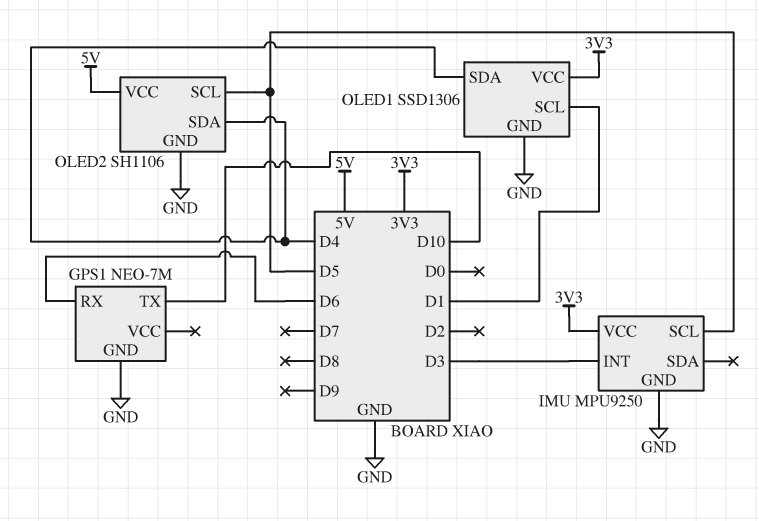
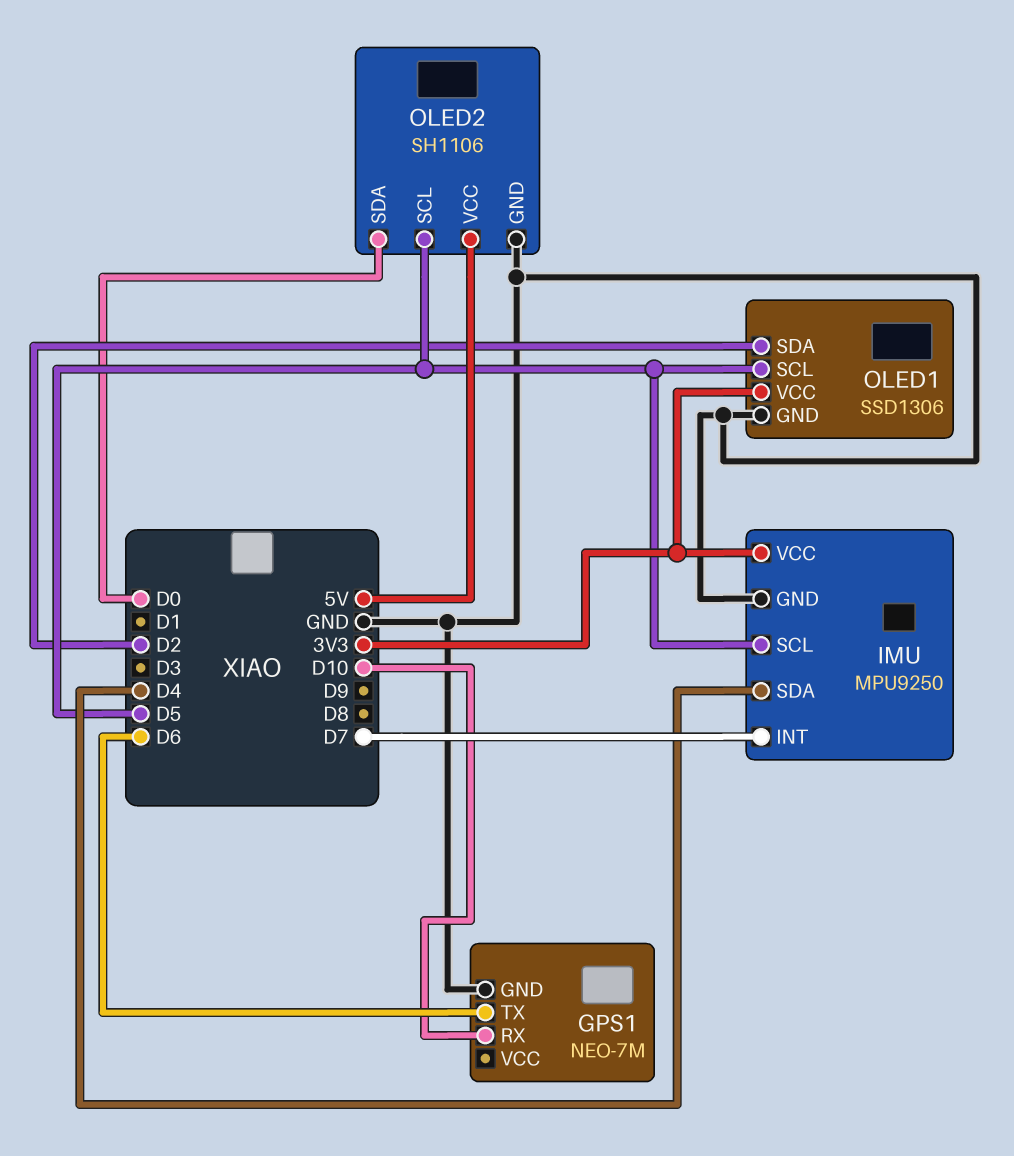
GPS1 pin RX: D6 -> D10
GPS1 pin TX: D10 -> D6
IMU pin INT: D3 -> D7
IMU pin SDA: none -> D4
OLED1 pin SCL: D1 -> D5
OLED1 pin SDA: D4 -> D2
OLED2 pin SDA: D4 -> D0

